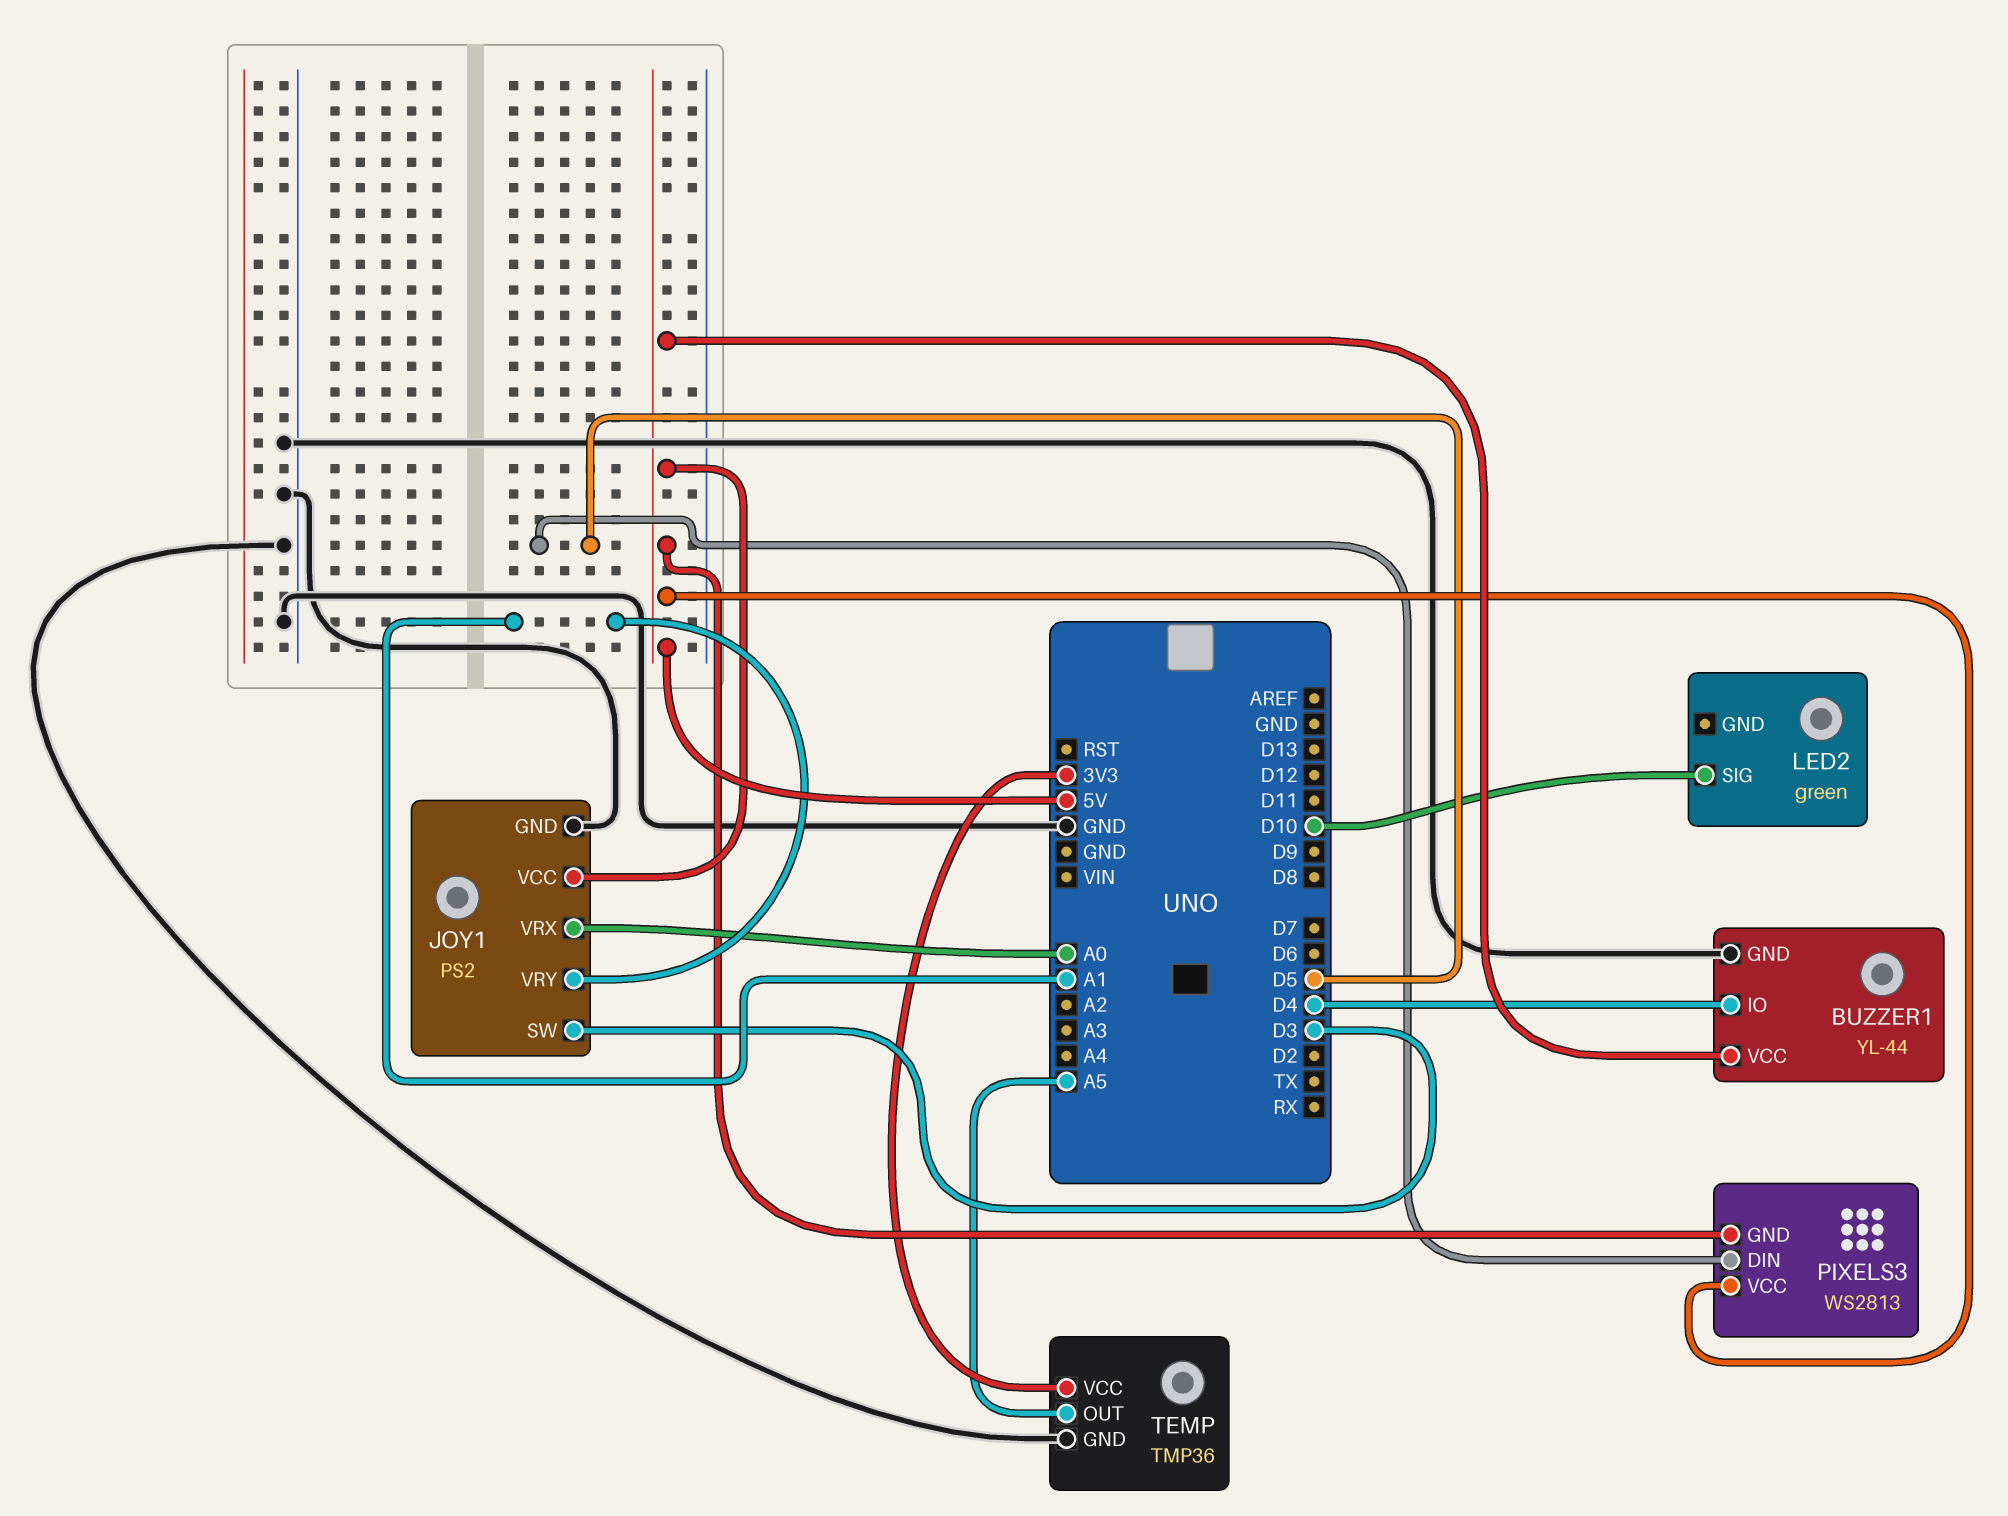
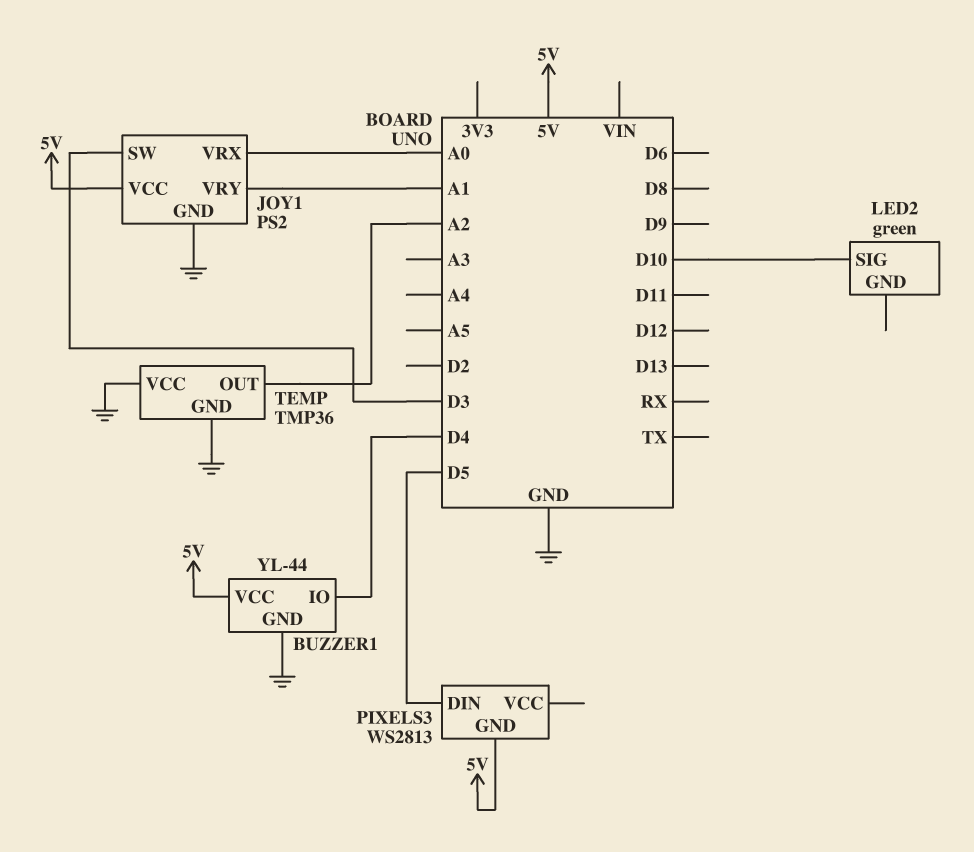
PIXELS3 pin VCC: 5V -> none
TEMP pin OUT: A5 -> A2
TEMP pin VCC: 3V3 -> GND

